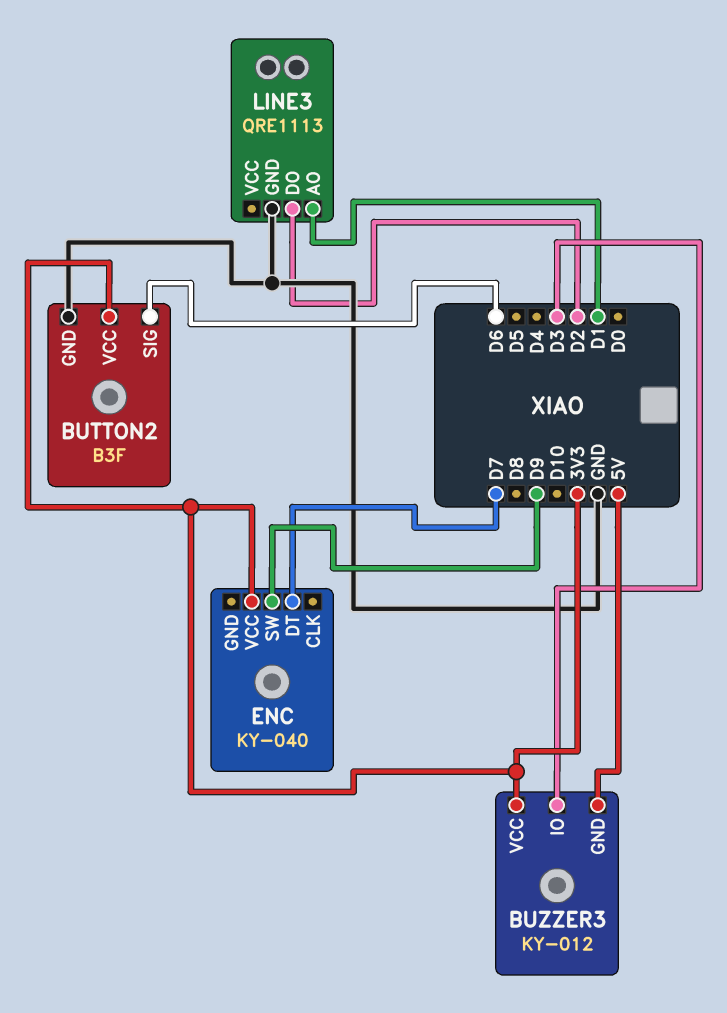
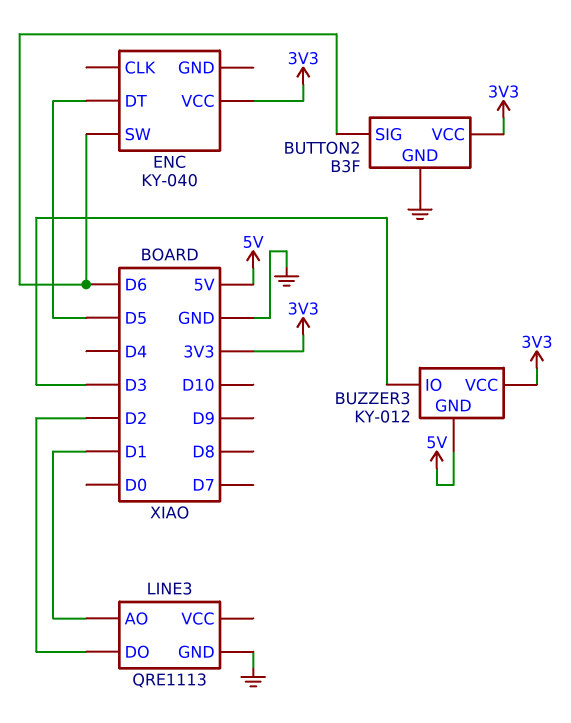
ENC pin DT: D7 -> D5
ENC pin SW: D9 -> D6

